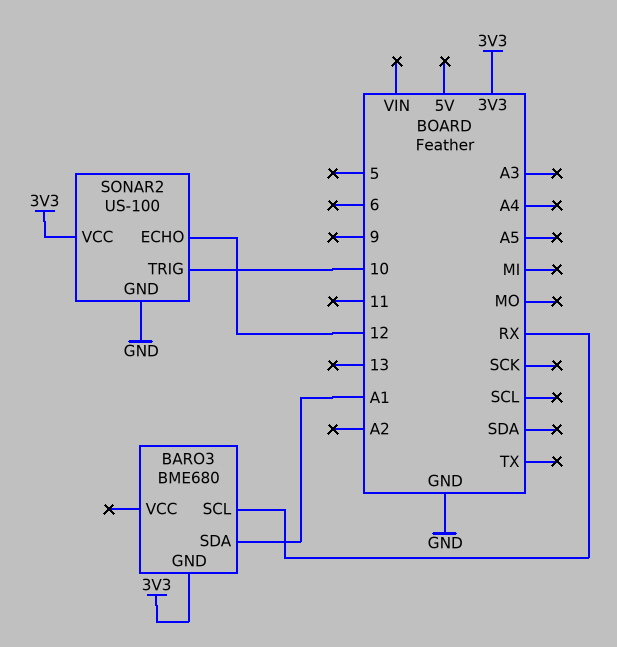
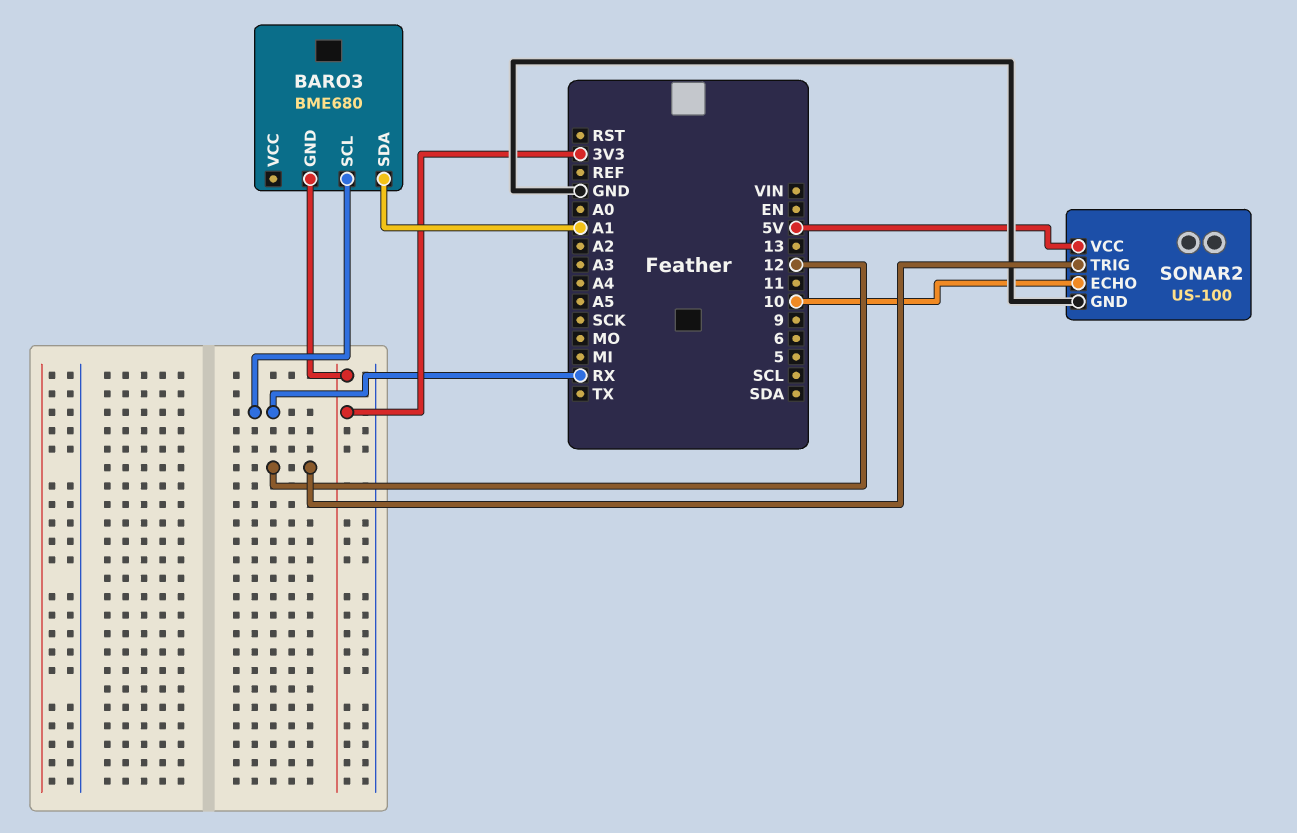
SONAR2 pin ECHO: 12 -> 10
SONAR2 pin TRIG: 10 -> 12
SONAR2 pin VCC: 3V3 -> 5V

